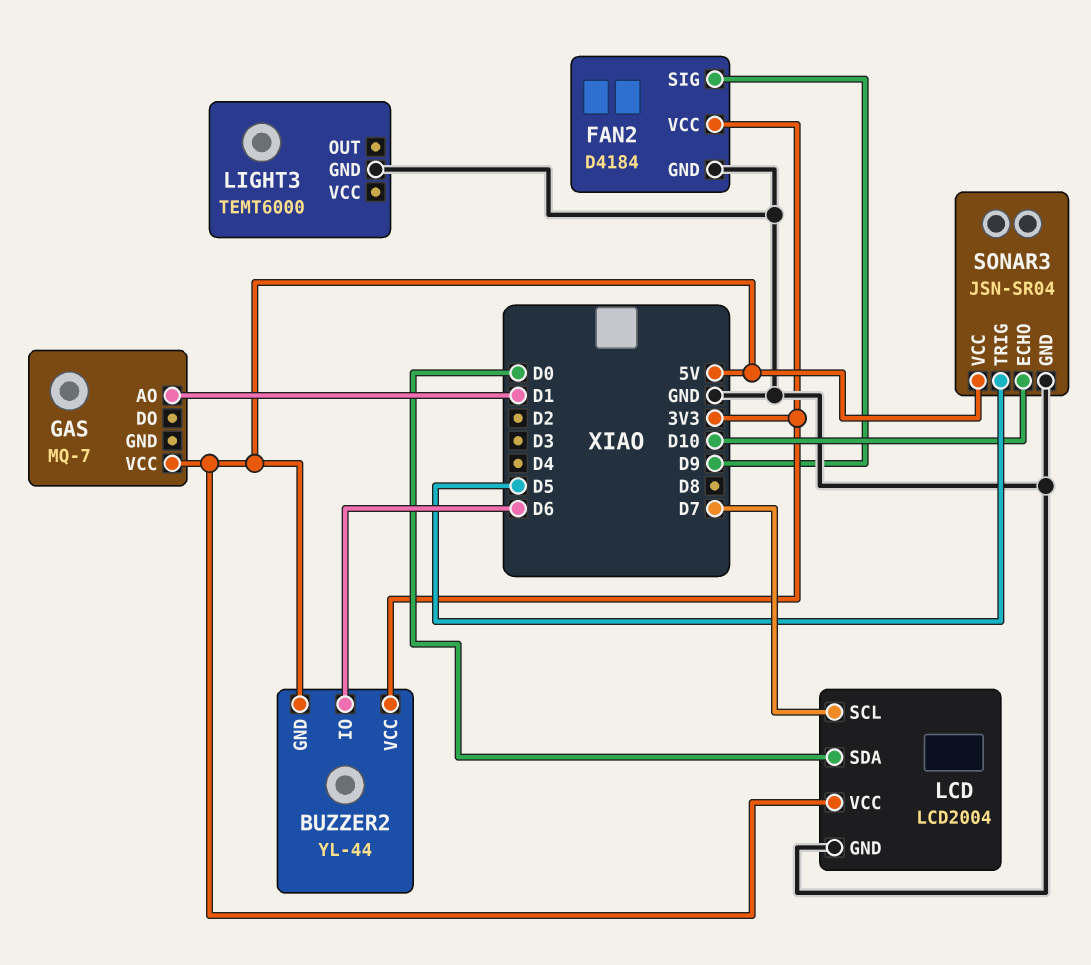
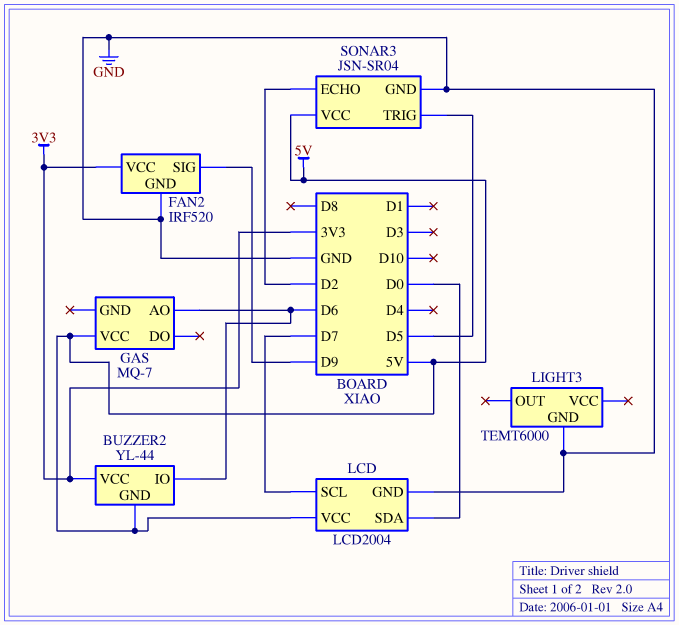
FAN2: D4184 -> IRF520
GAS pin AO: D1 -> D6
SONAR3 pin ECHO: D10 -> D2

